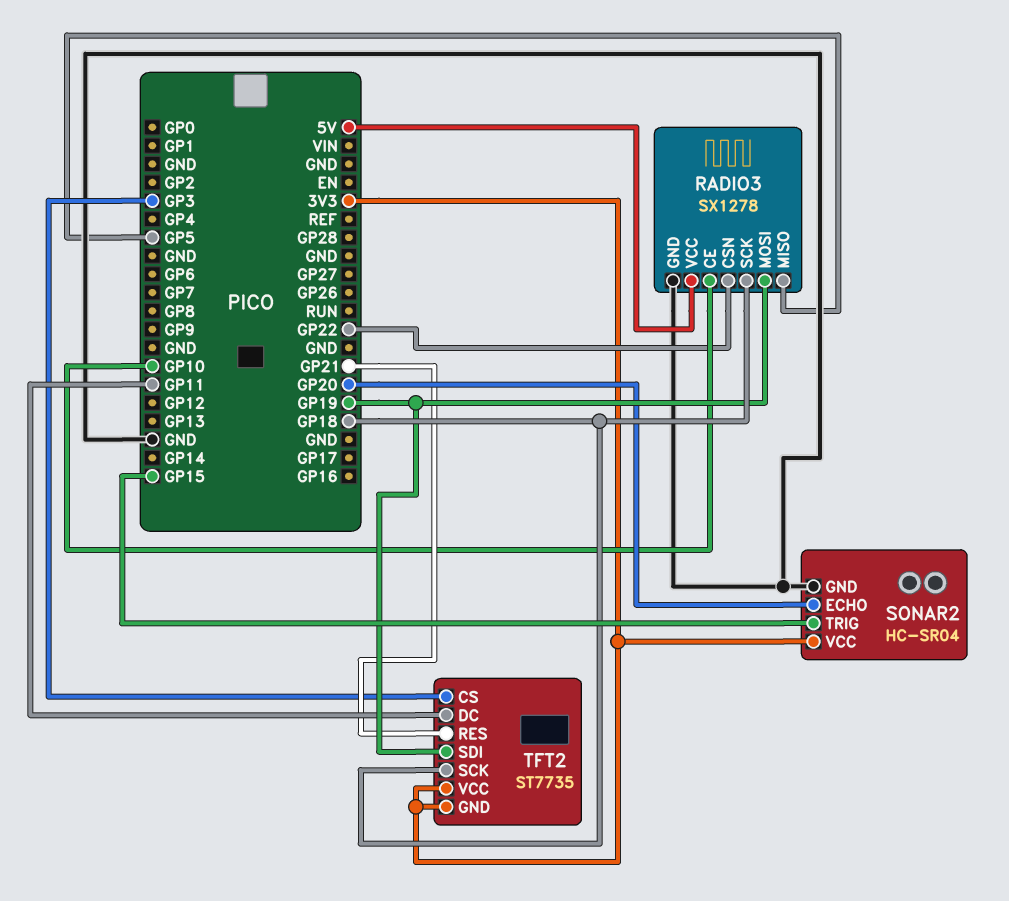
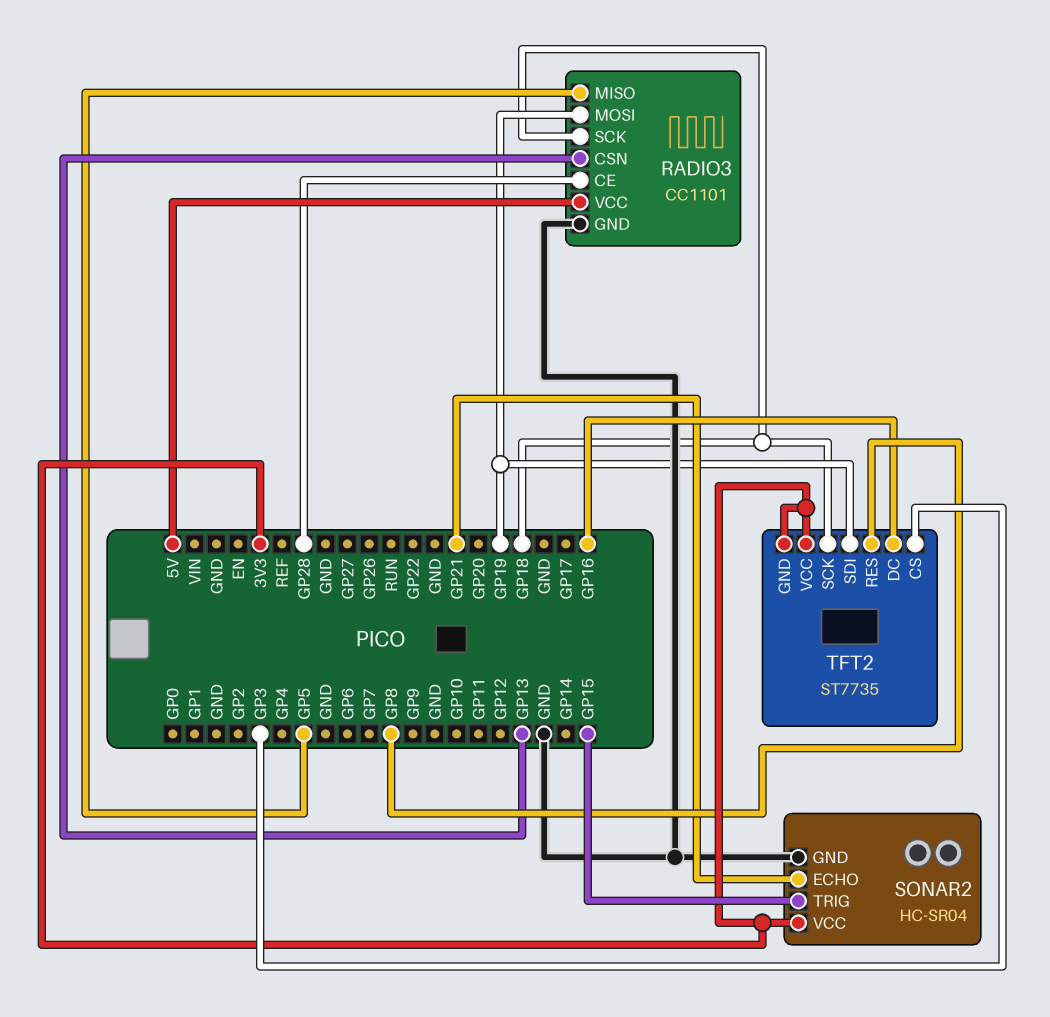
RADIO3: SX1278 -> CC1101
RADIO3 pin CE: GP10 -> GP28
RADIO3 pin CSN: GP22 -> GP13
SONAR2 pin ECHO: GP20 -> GP21
TFT2 pin DC: GP11 -> GP16
TFT2 pin RES: GP21 -> GP8

